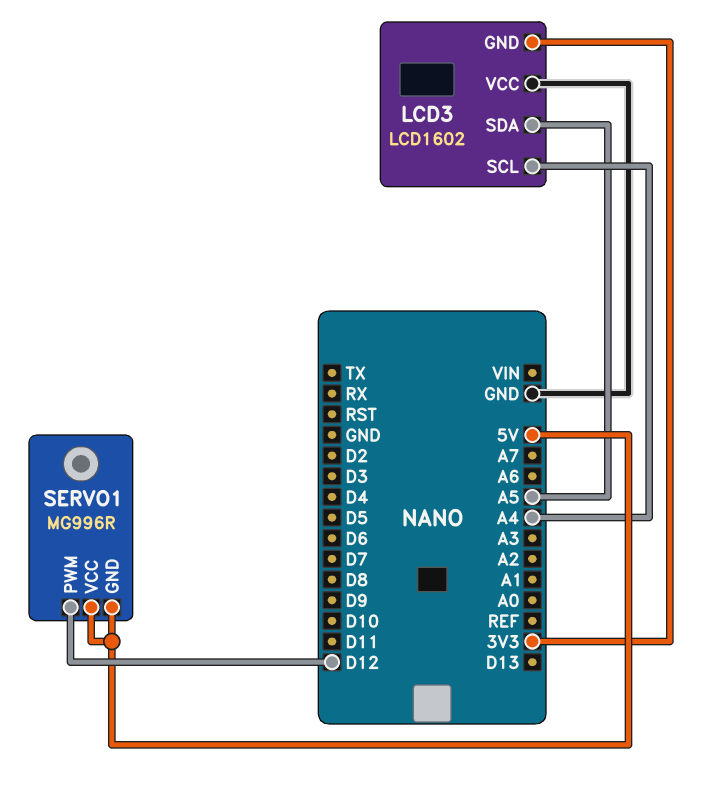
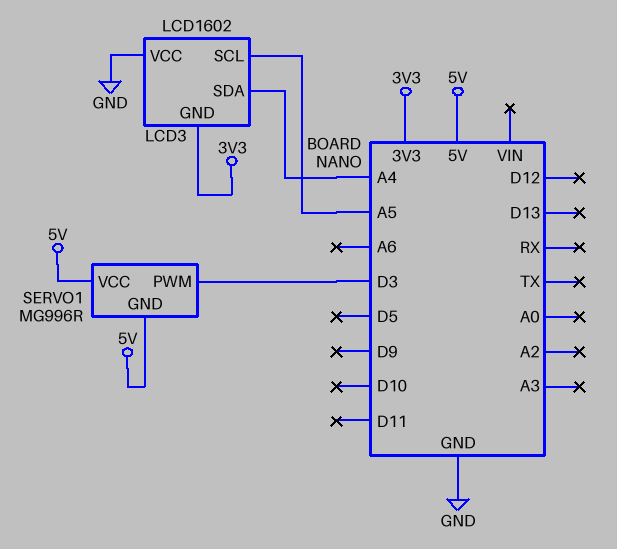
LCD3 pin SCL: A4 -> A5
LCD3 pin SDA: A5 -> A4
SERVO1 pin PWM: D12 -> D3

